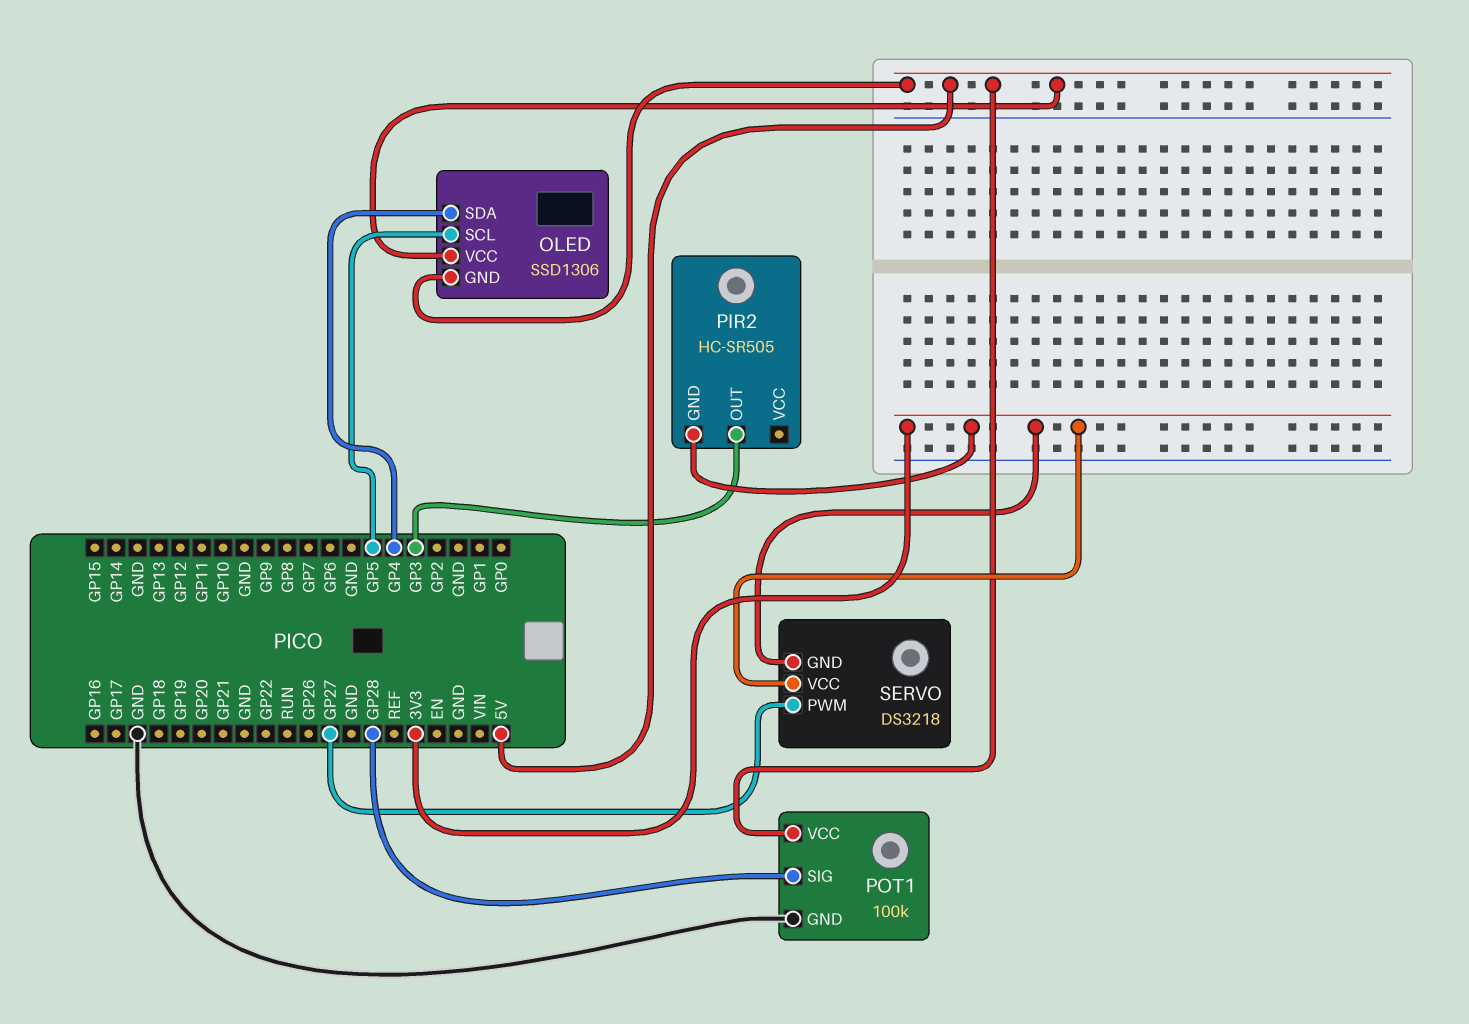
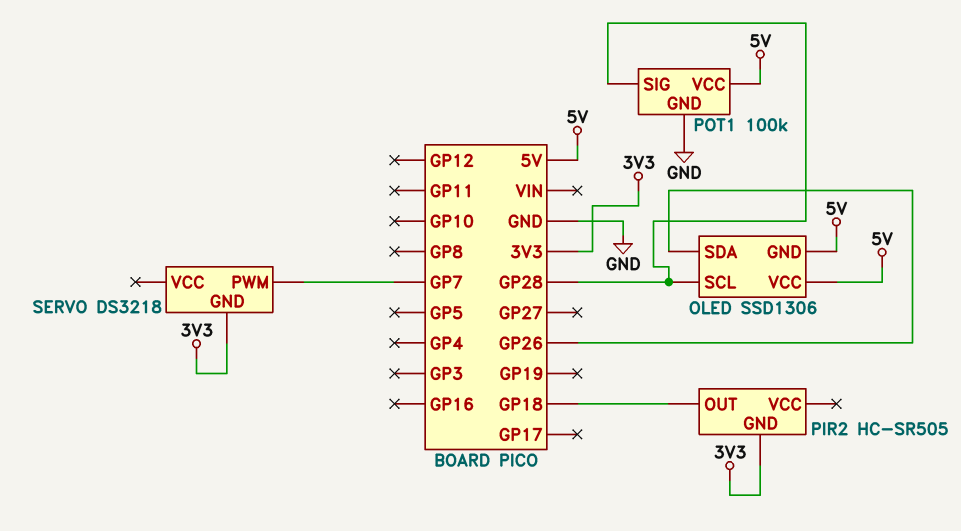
OLED pin SCL: GP5 -> GP28
OLED pin SDA: GP4 -> GP26
PIR2 pin OUT: GP3 -> GP18
SERVO pin PWM: GP27 -> GP7
SERVO pin VCC: 3V3 -> none

